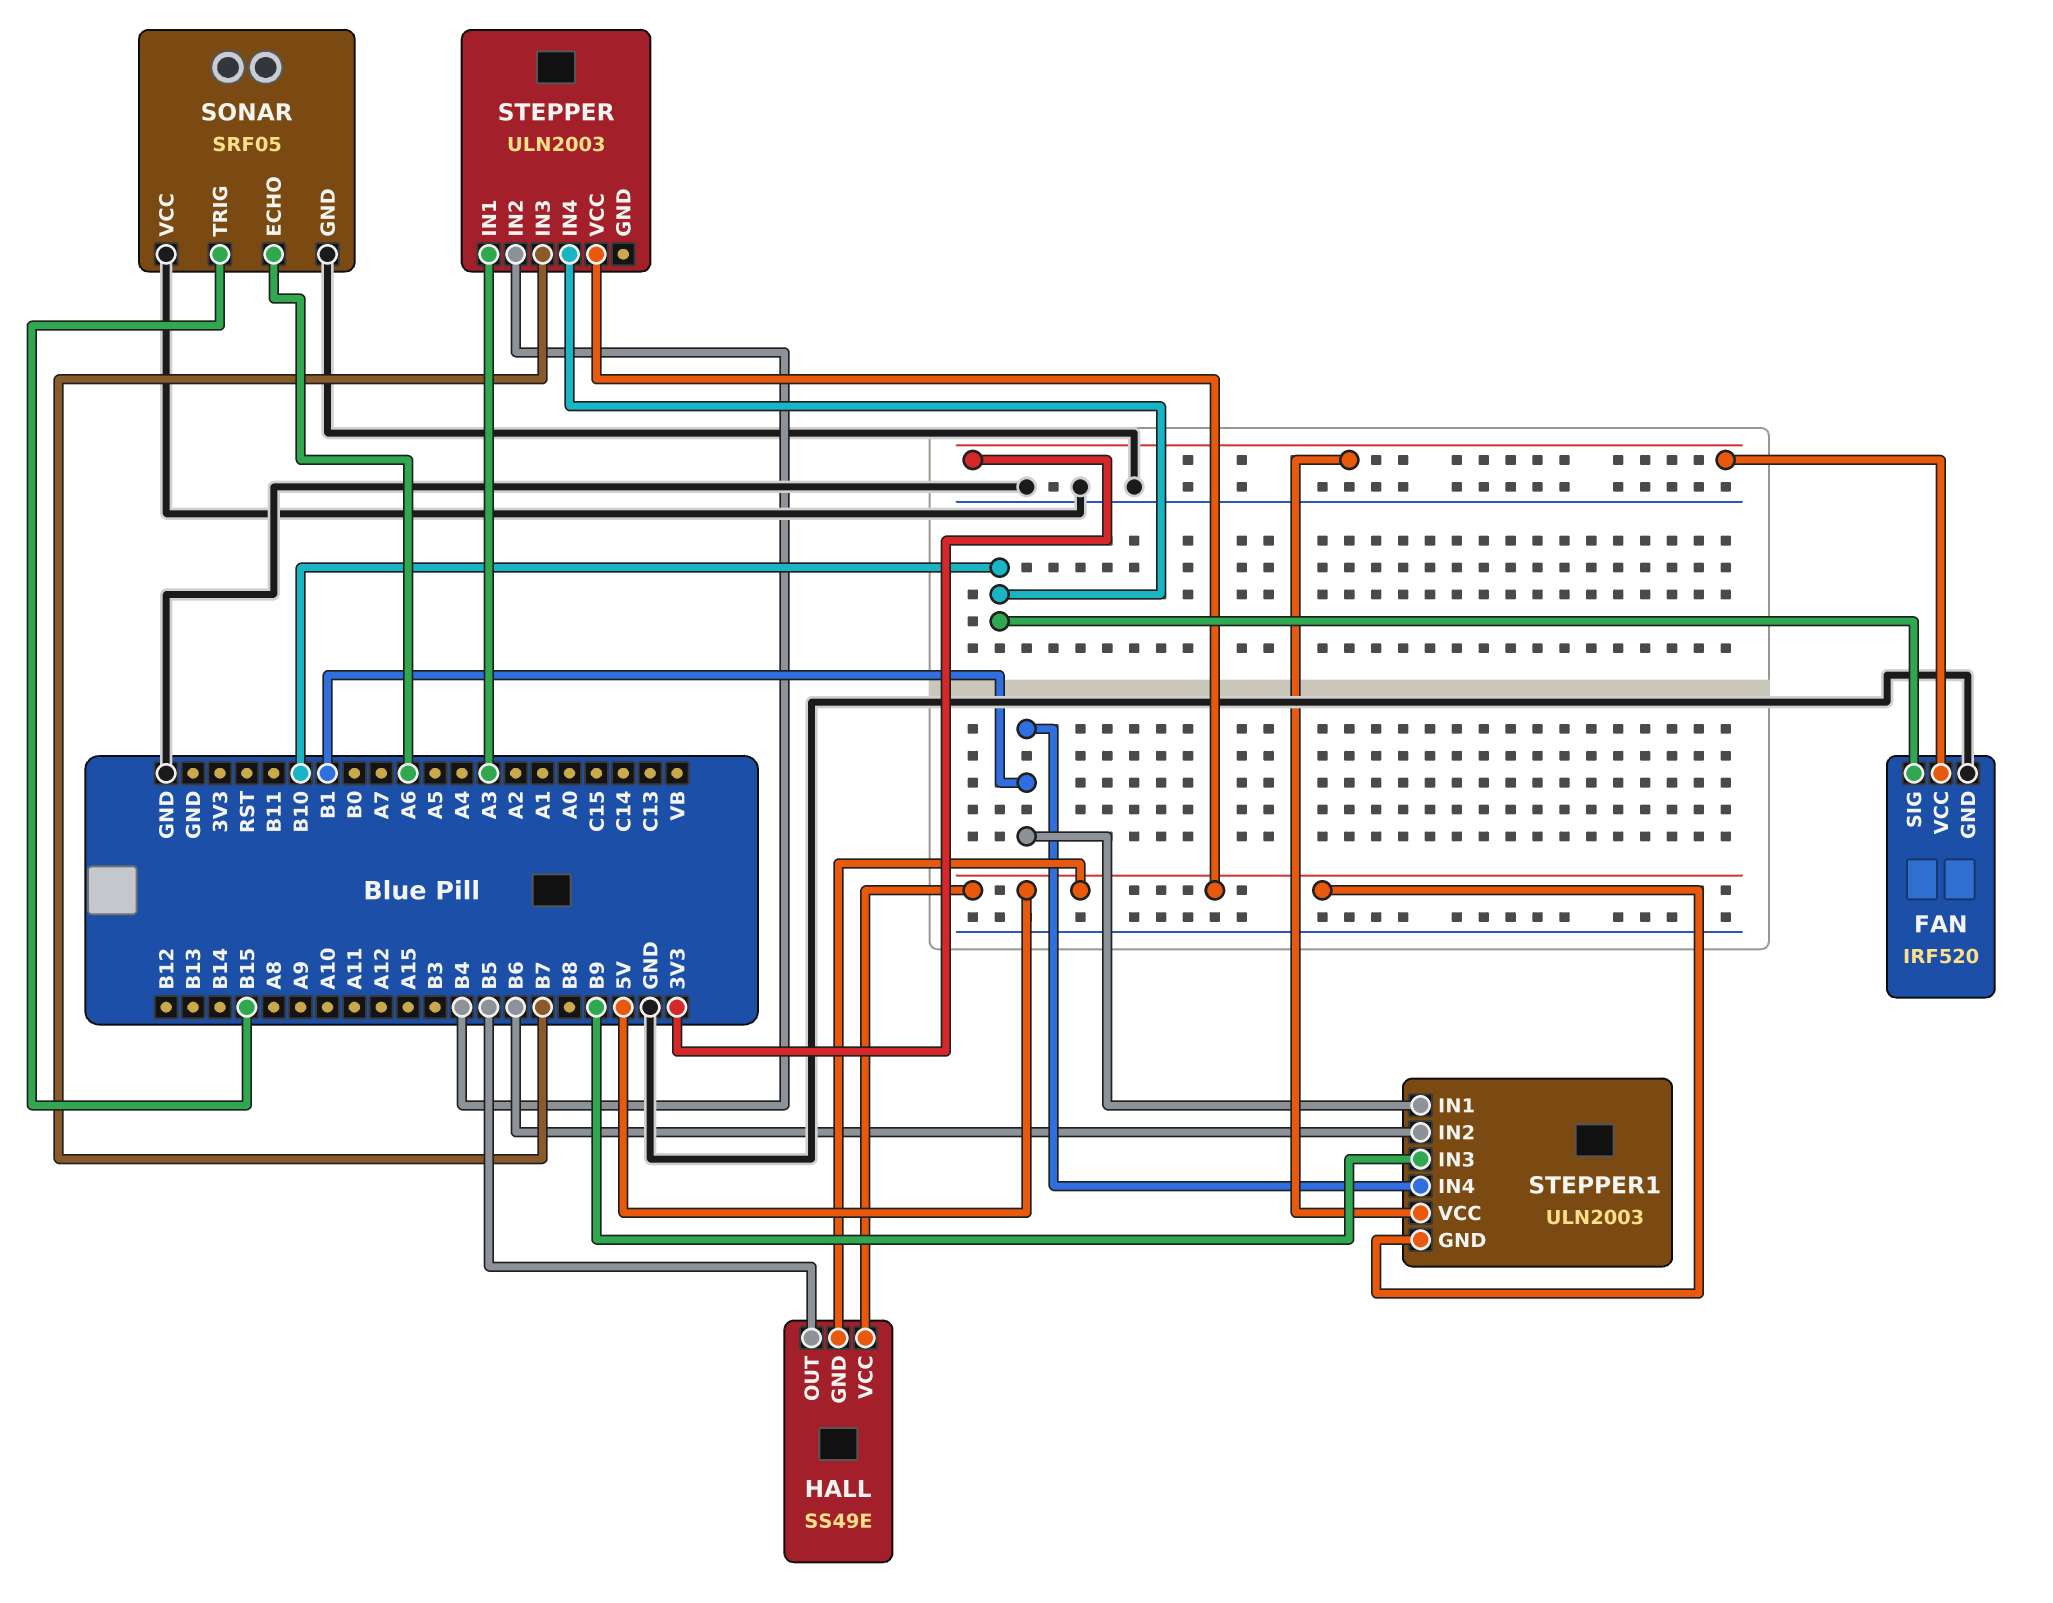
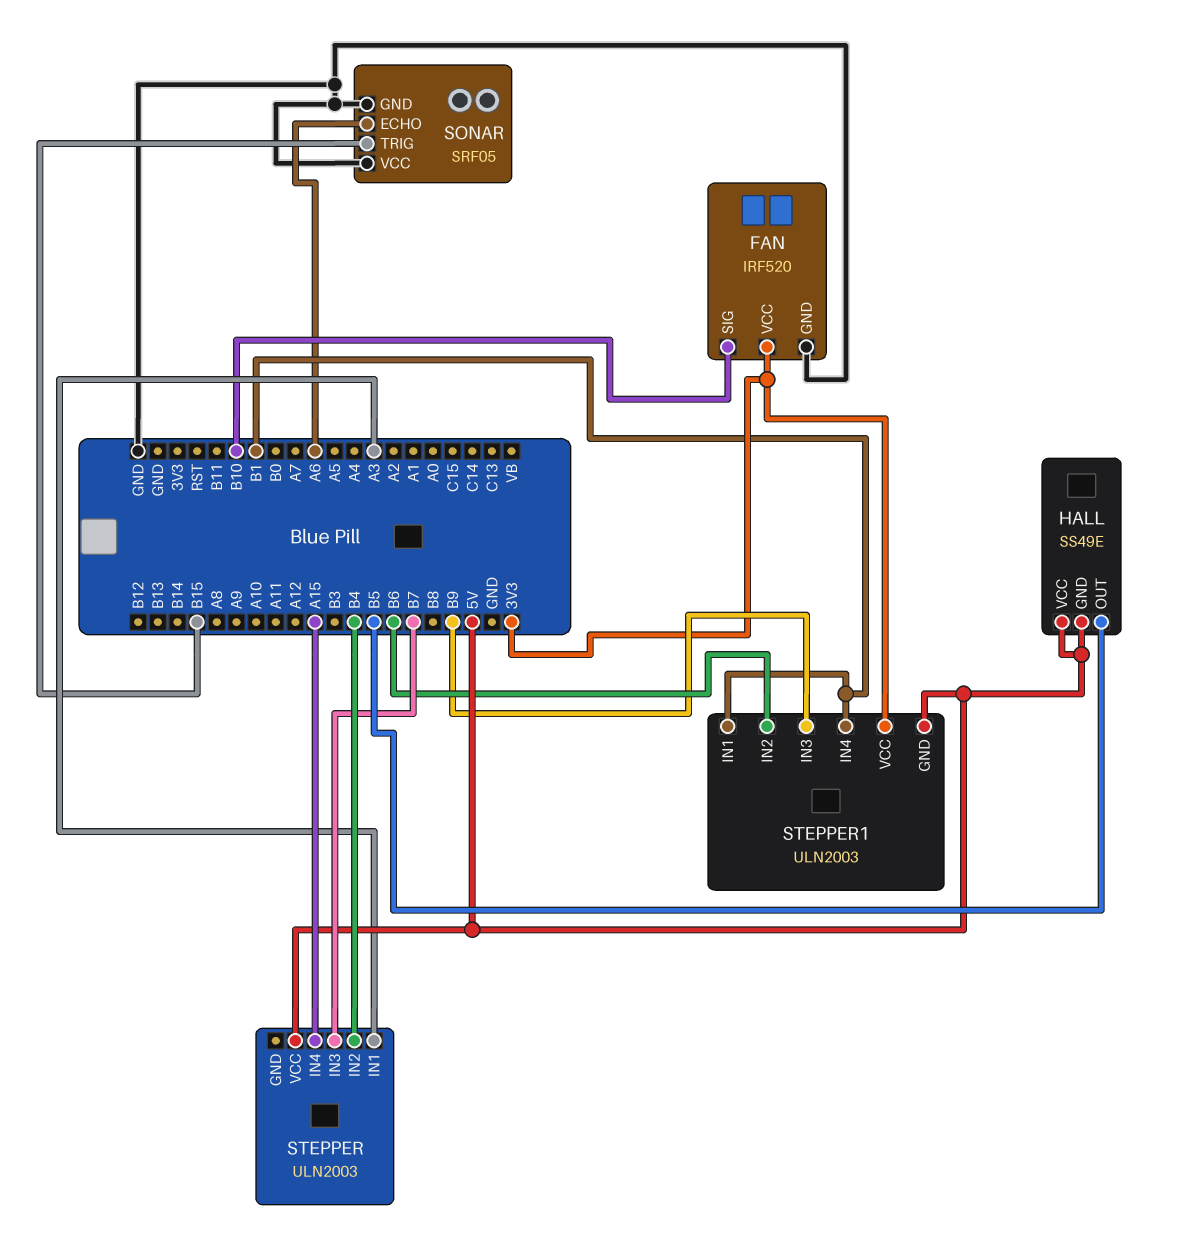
STEPPER pin IN4: B10 -> A15

